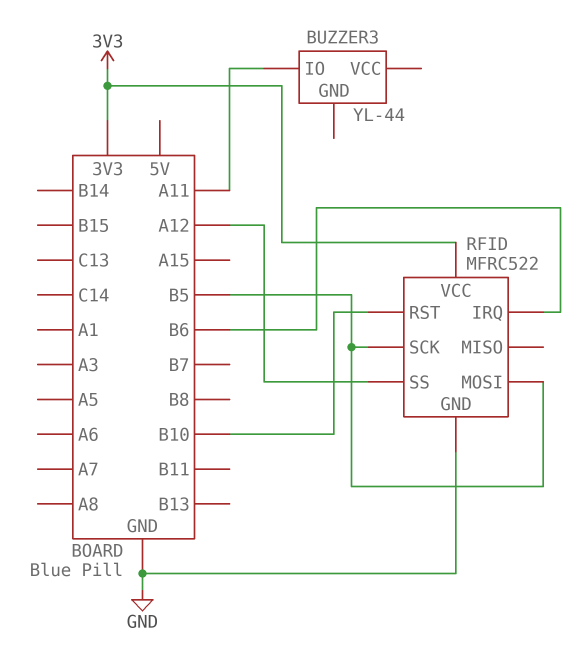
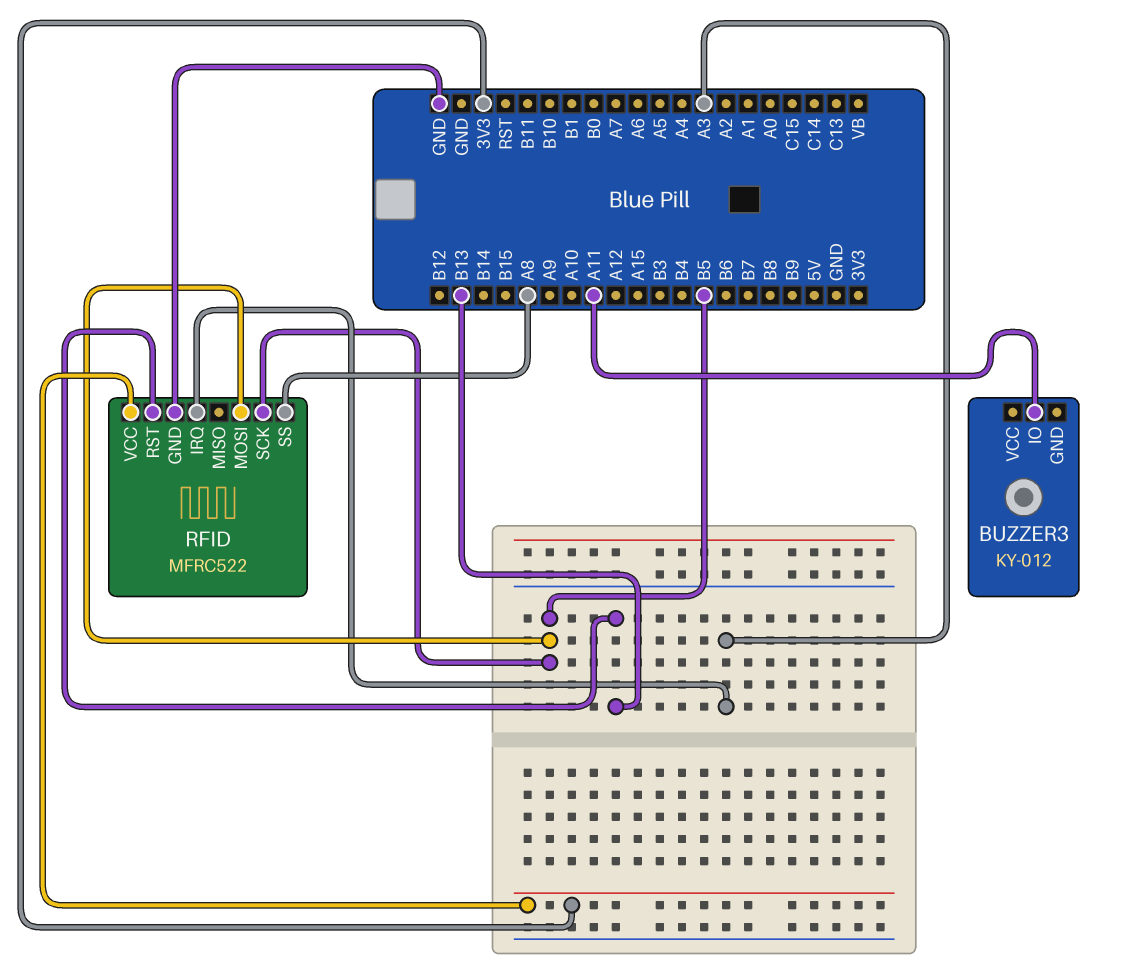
BUZZER3: YL-44 -> KY-012
RFID pin IRQ: B6 -> A3
RFID pin RST: B10 -> B13
RFID pin SS: A12 -> A8

